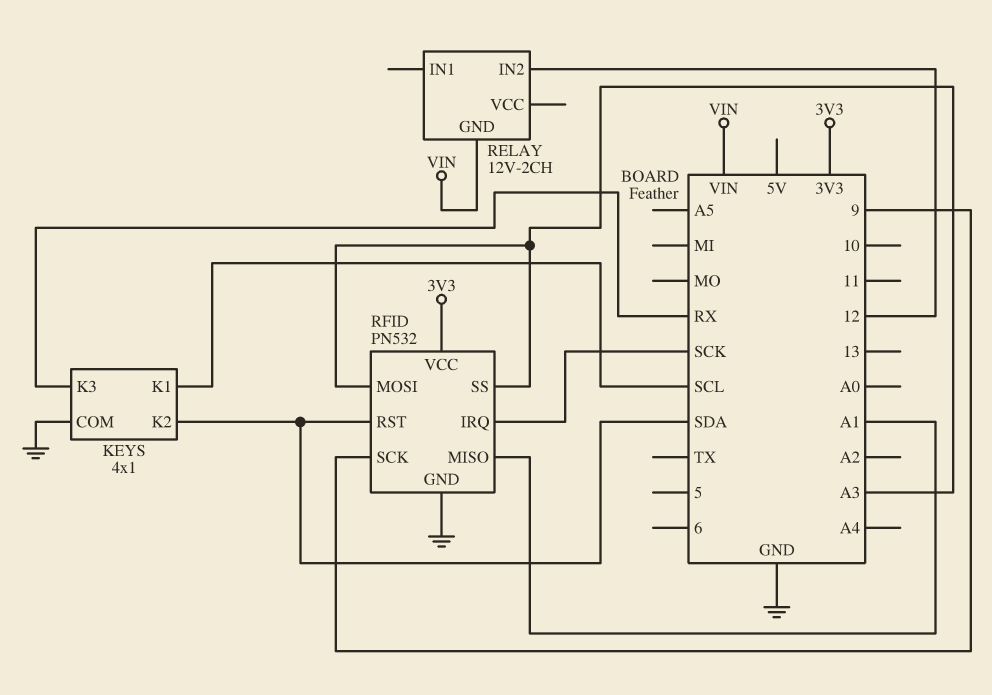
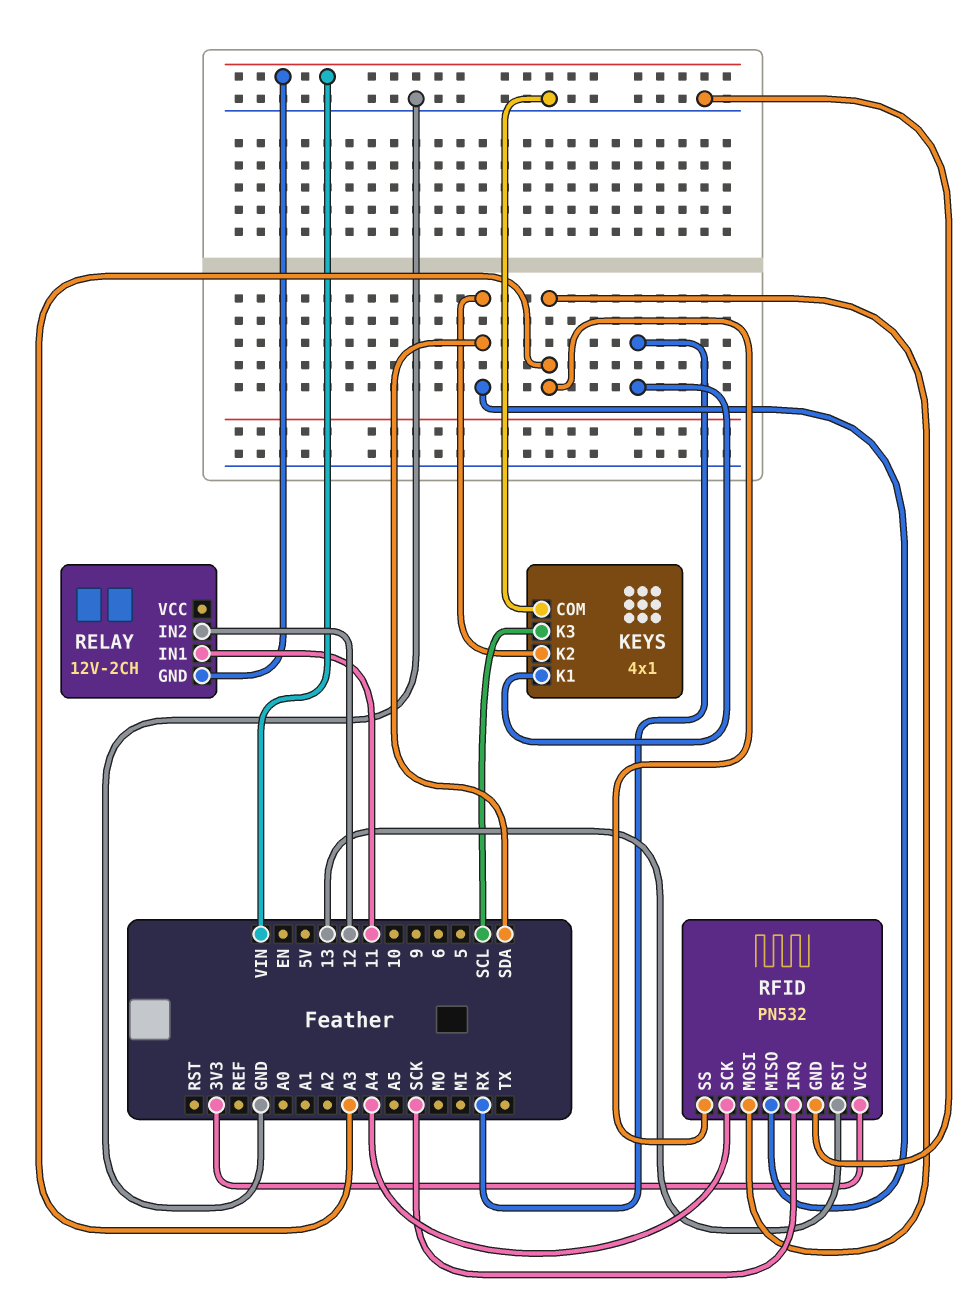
KEYS pin K1: SCL -> RX
KEYS pin K3: RX -> SCL
RELAY pin IN1: none -> 11
RFID pin MISO: A1 -> SDA
RFID pin RST: SDA -> 13
RFID pin SCK: 9 -> A4

